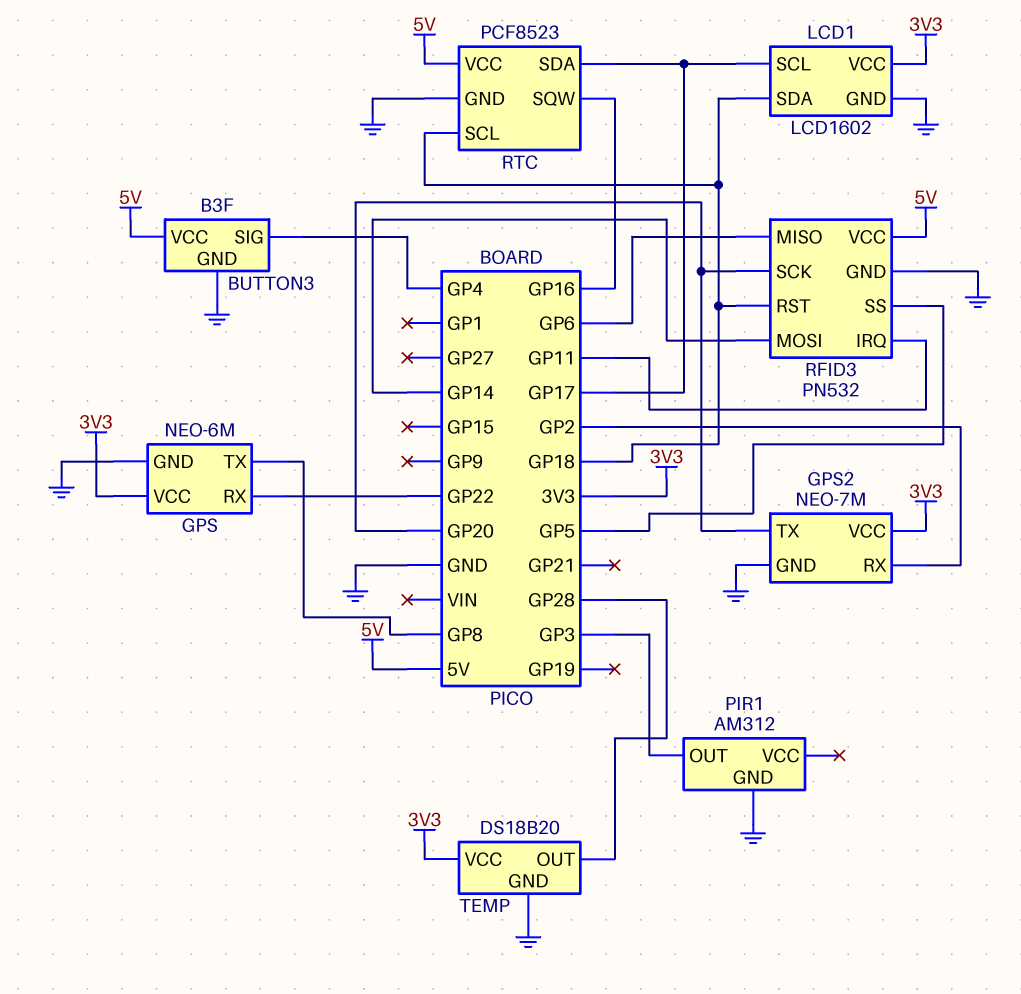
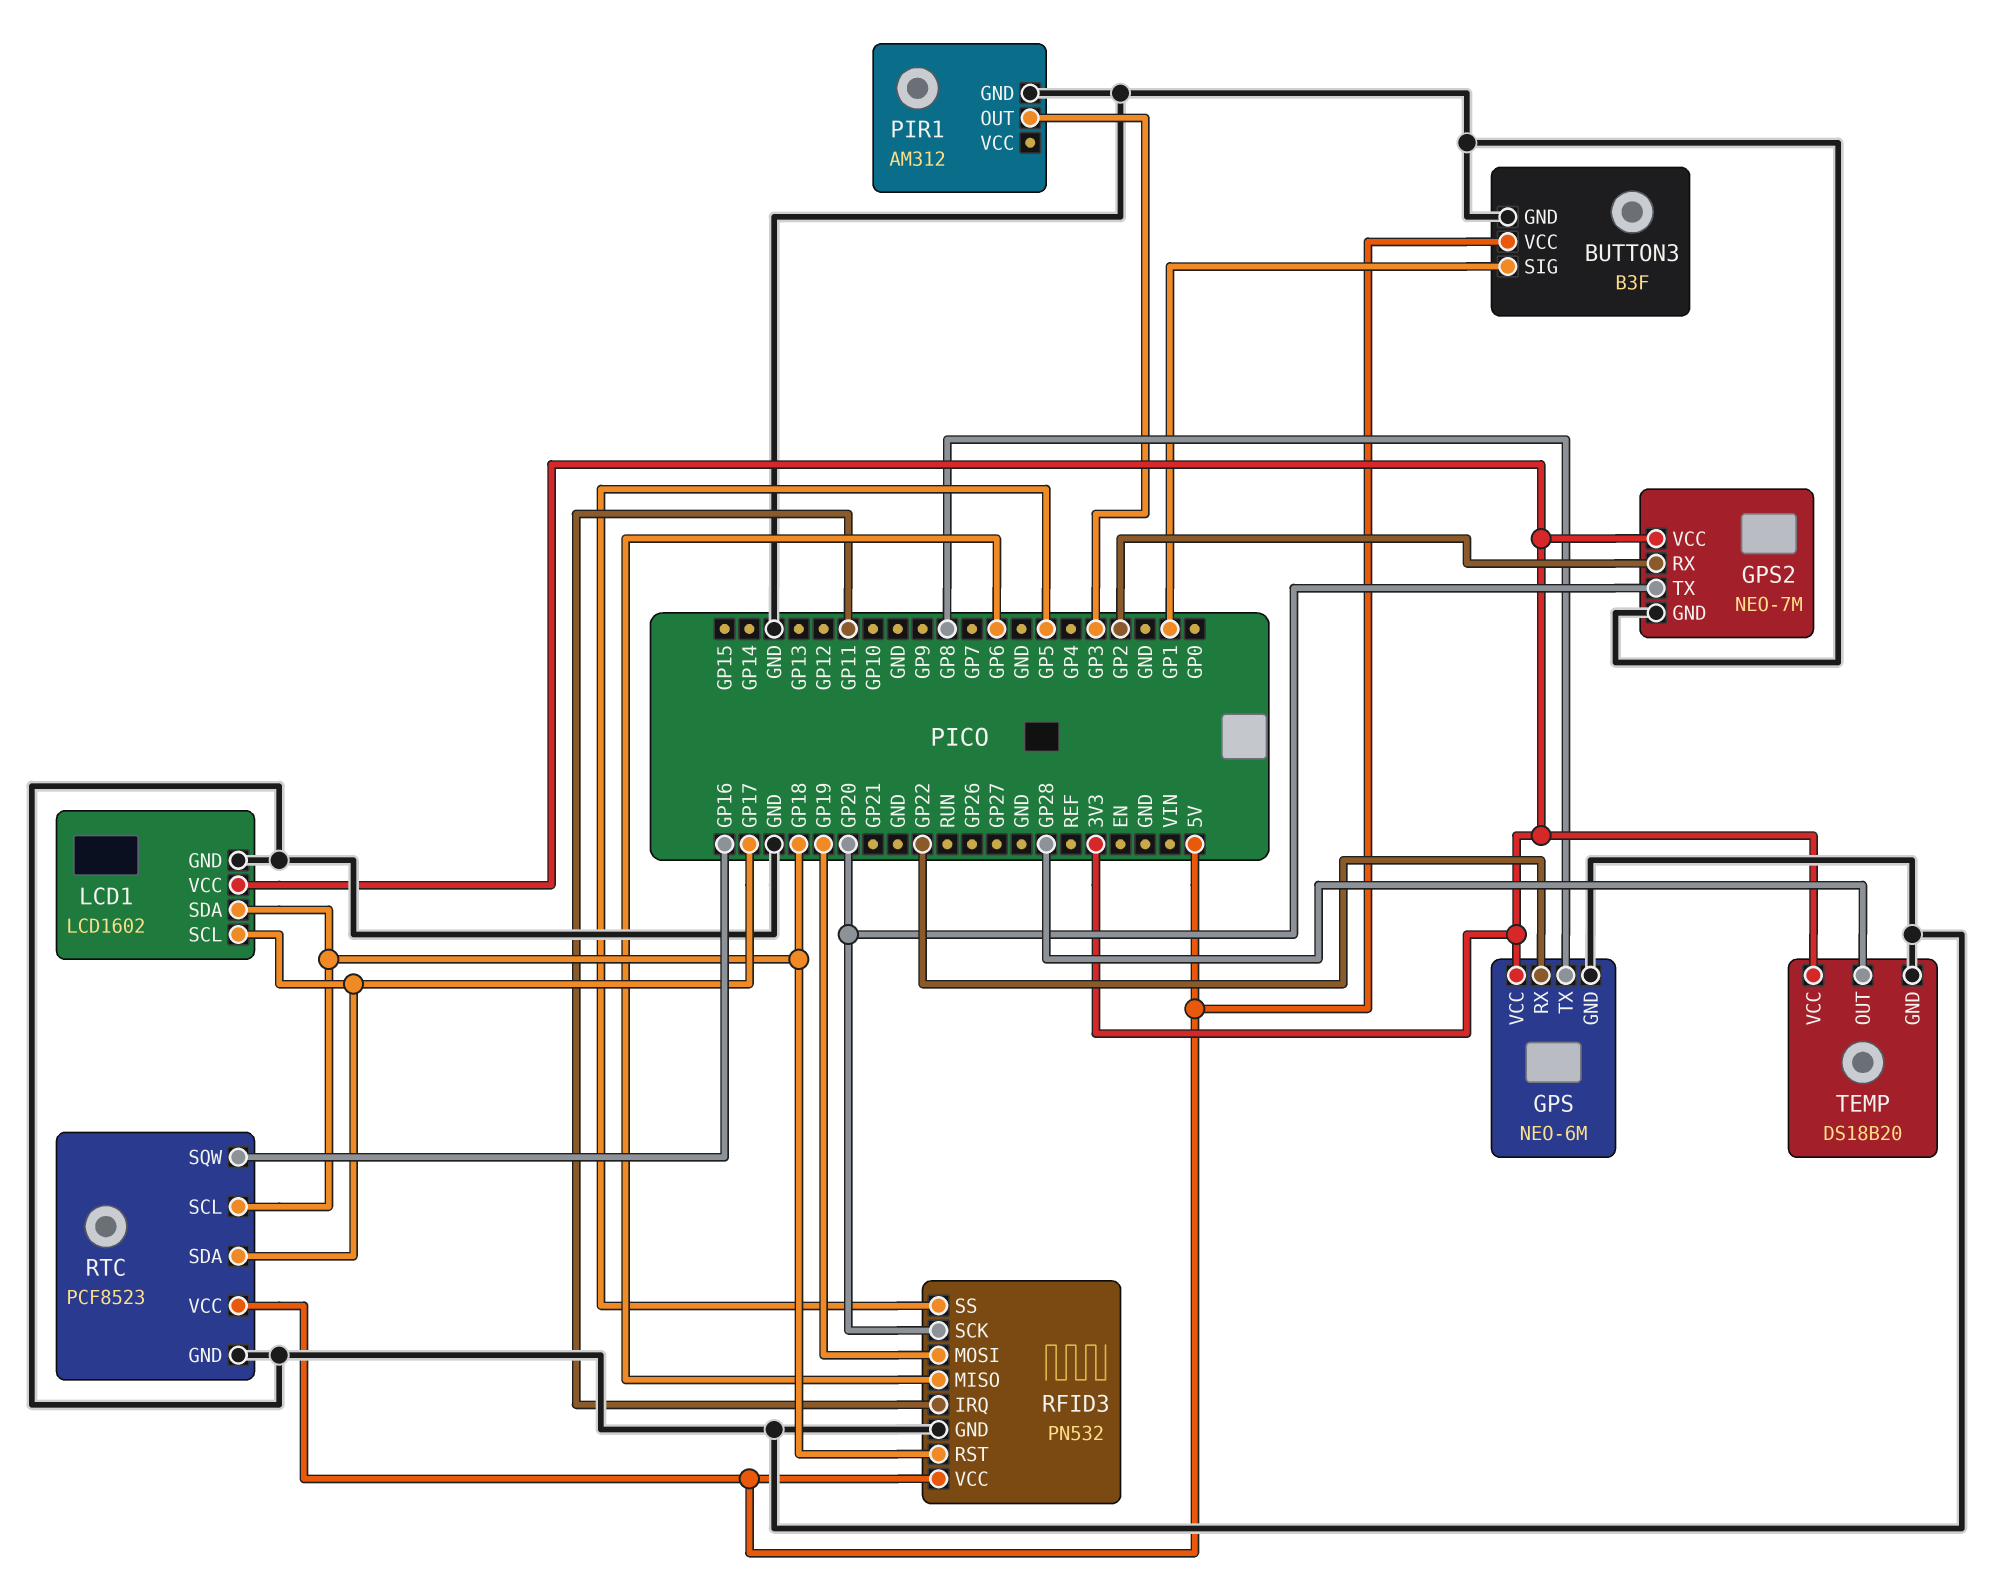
BUTTON3 pin SIG: GP4 -> GP1
RFID3 pin MOSI: GP14 -> GP19

